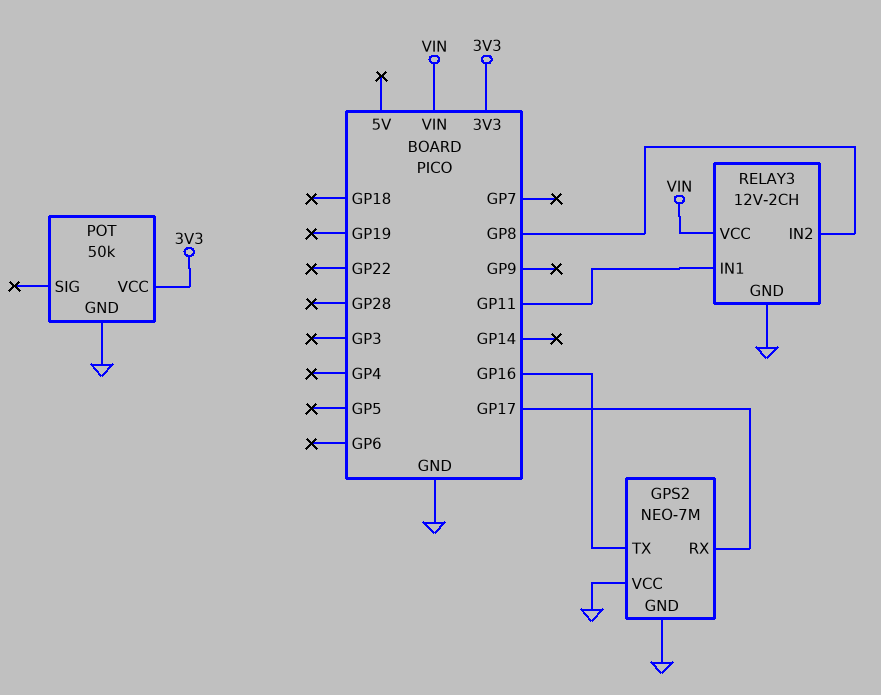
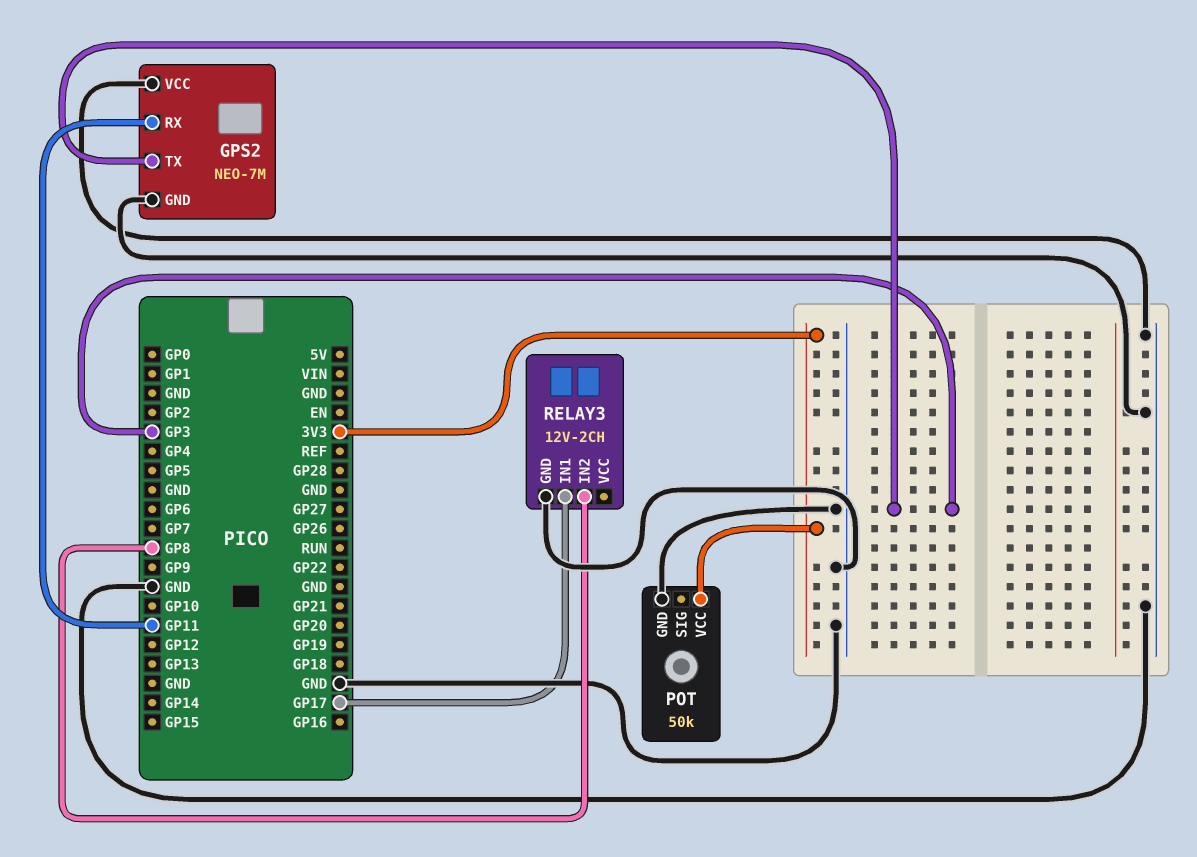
GPS2 pin RX: GP17 -> GP11
GPS2 pin TX: GP16 -> GP3
RELAY3 pin IN1: GP11 -> GP17
RELAY3 pin VCC: VIN -> none

